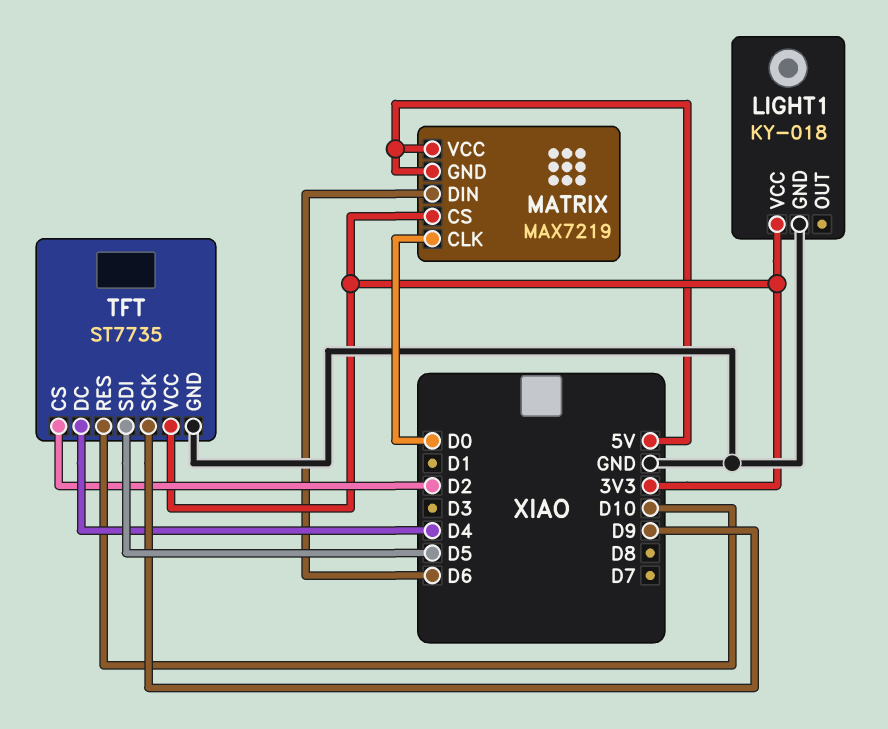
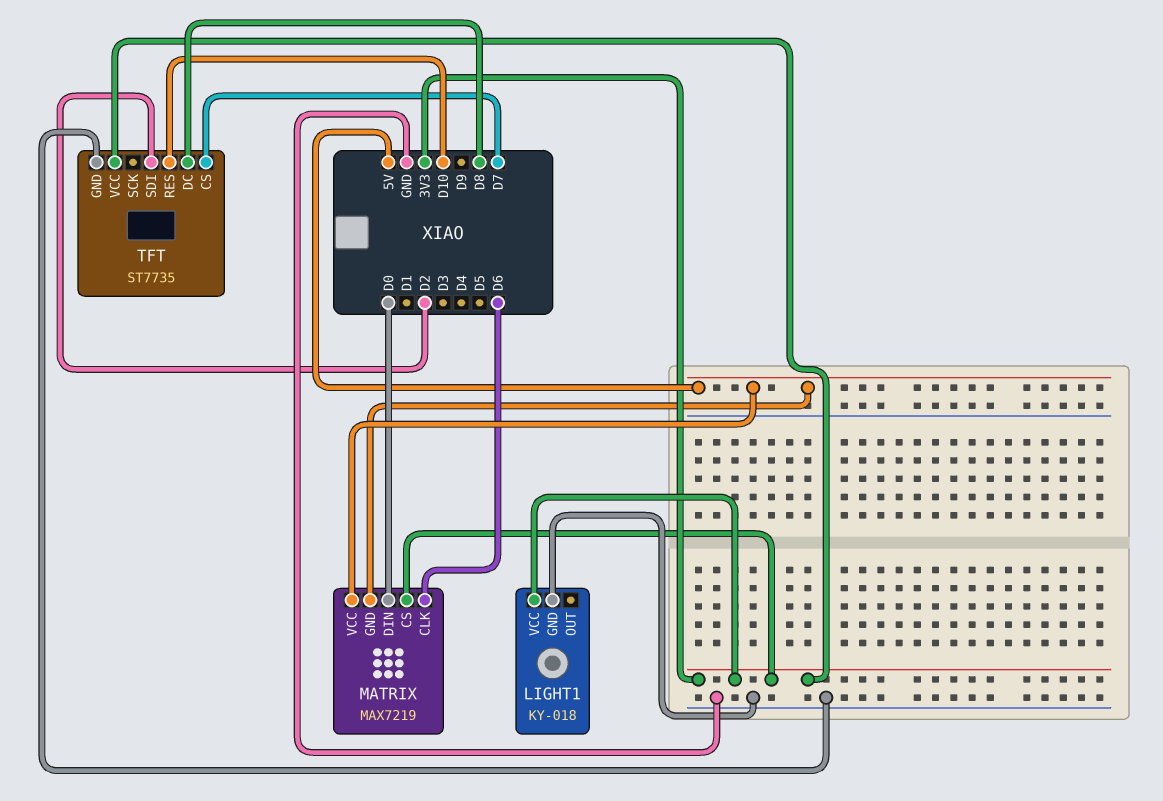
MATRIX pin CLK: D0 -> D6
MATRIX pin DIN: D6 -> D0
TFT pin CS: D2 -> D7
TFT pin DC: D4 -> D8
TFT pin SCK: D9 -> none
TFT pin SDI: D5 -> D2

